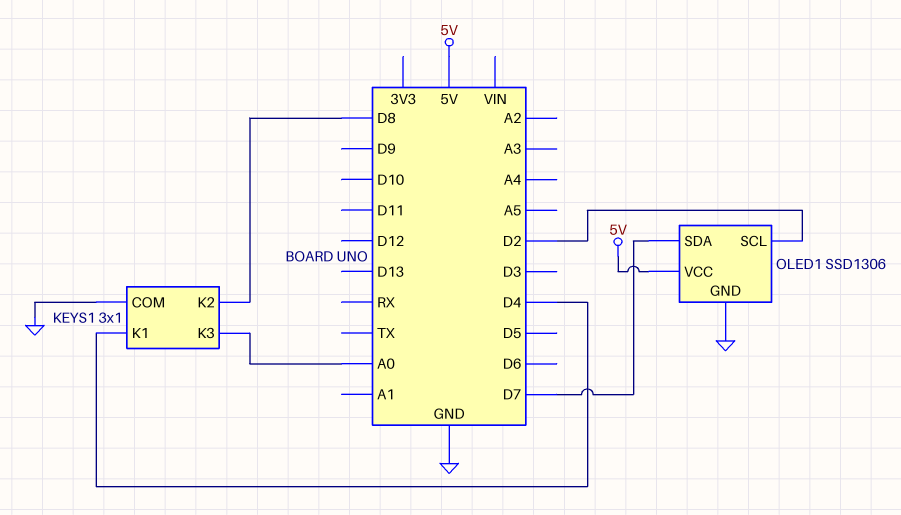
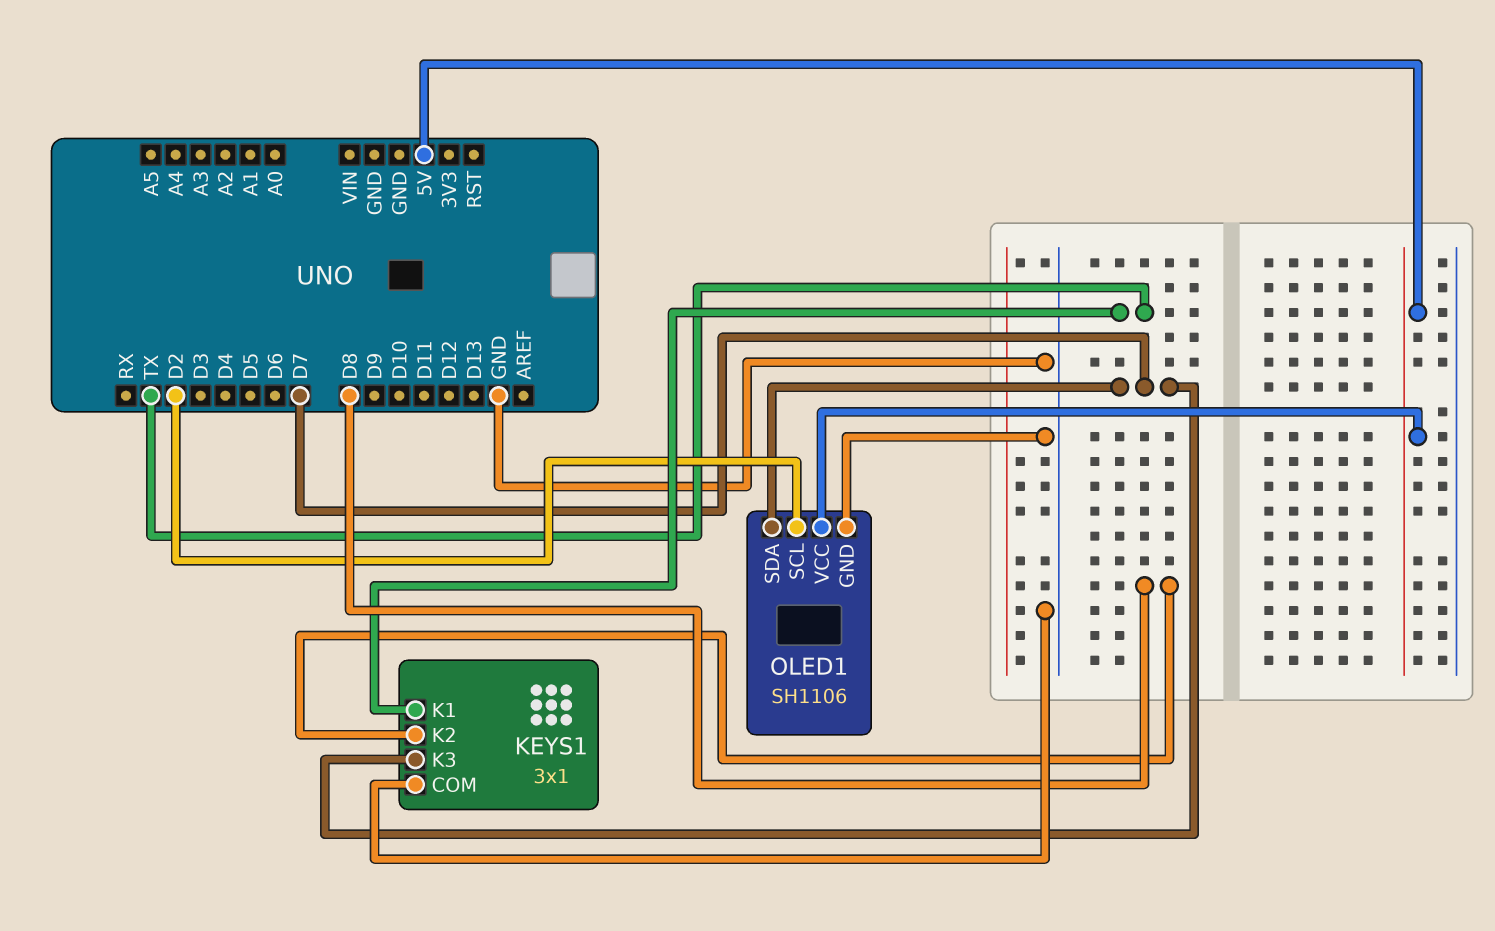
KEYS1 pin K1: D4 -> TX
KEYS1 pin K3: A0 -> D7
OLED1: SSD1306 -> SH1106

